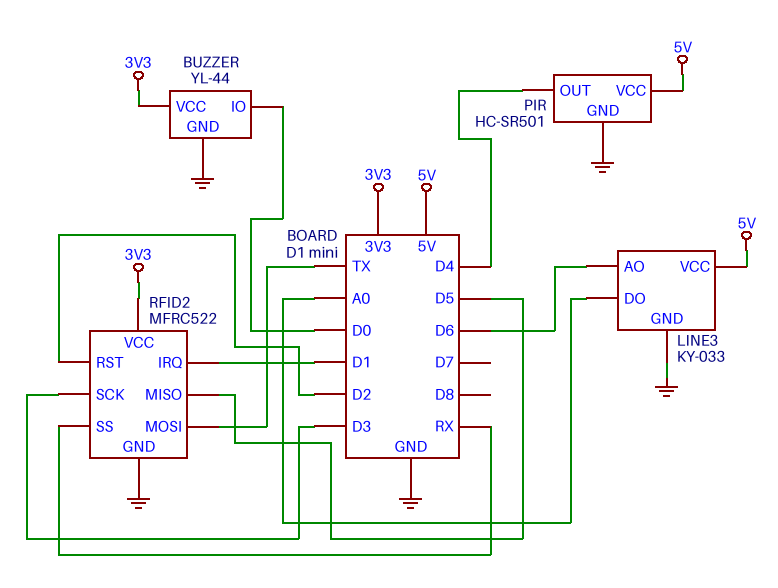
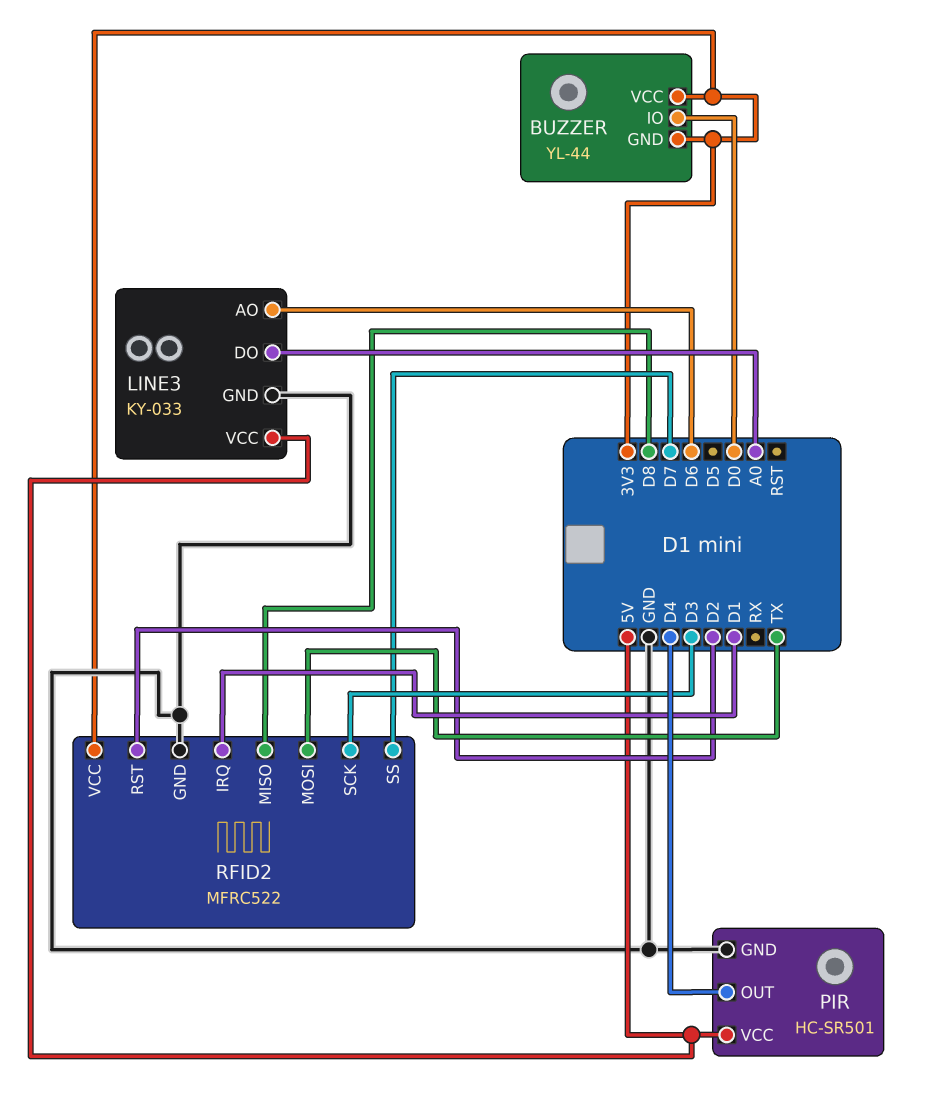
BUZZER pin GND: GND -> 3V3
RFID2 pin MISO: D5 -> D8
RFID2 pin SS: RX -> D7

